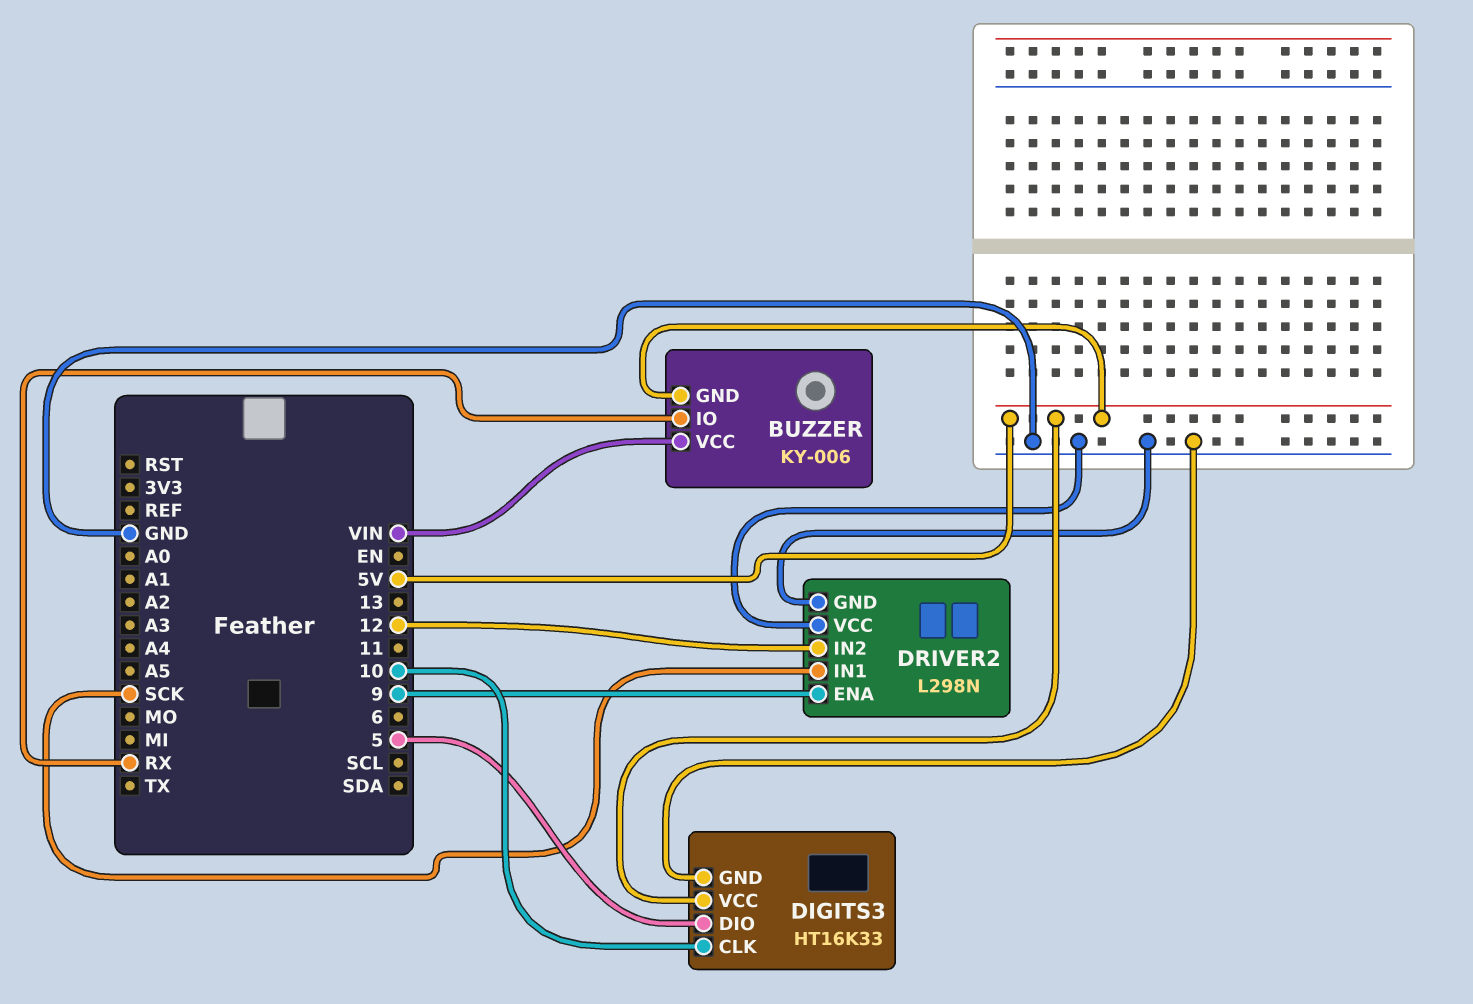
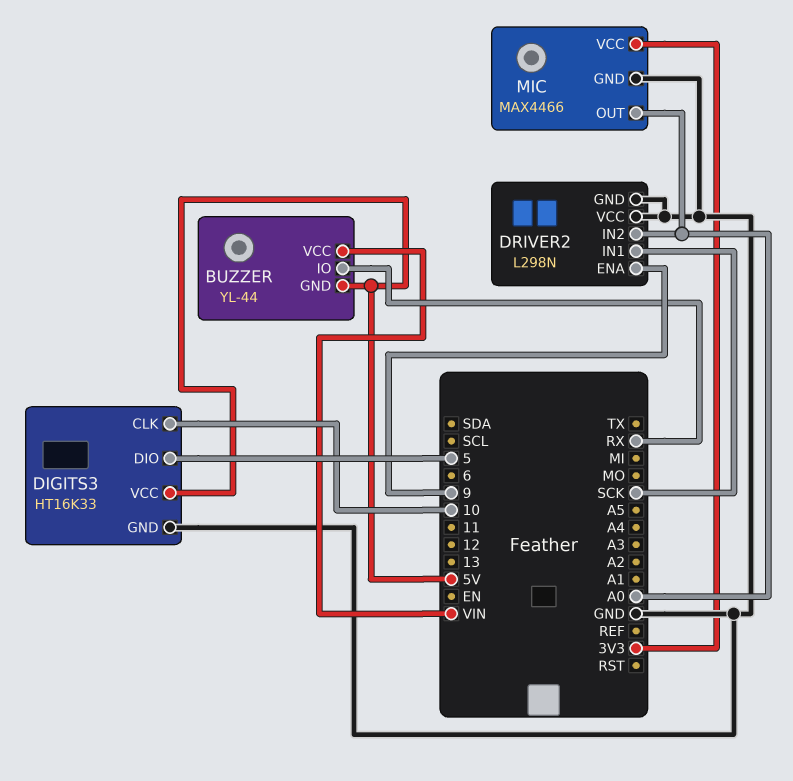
BUZZER: KY-006 -> YL-44
DRIVER2 pin IN2: 12 -> A0
MIC: none -> MAX4466
MIC pin GND: none -> GND
MIC pin OUT: none -> A0
MIC pin VCC: none -> 3V3

